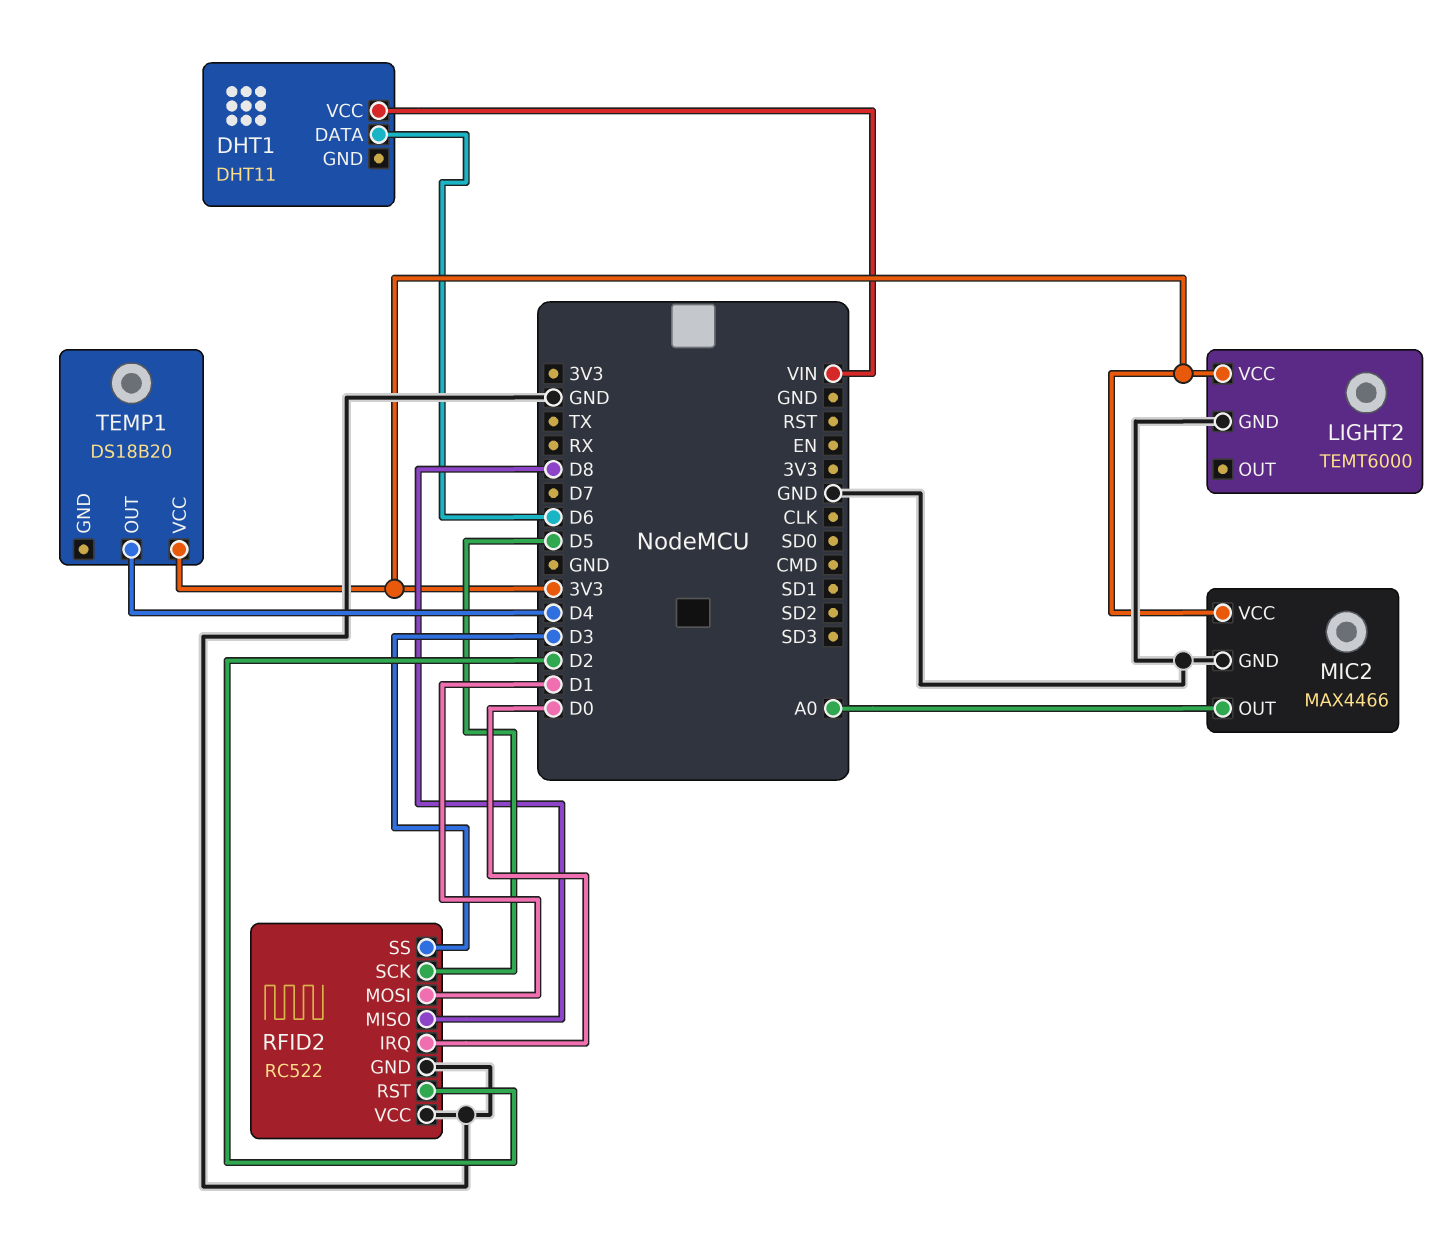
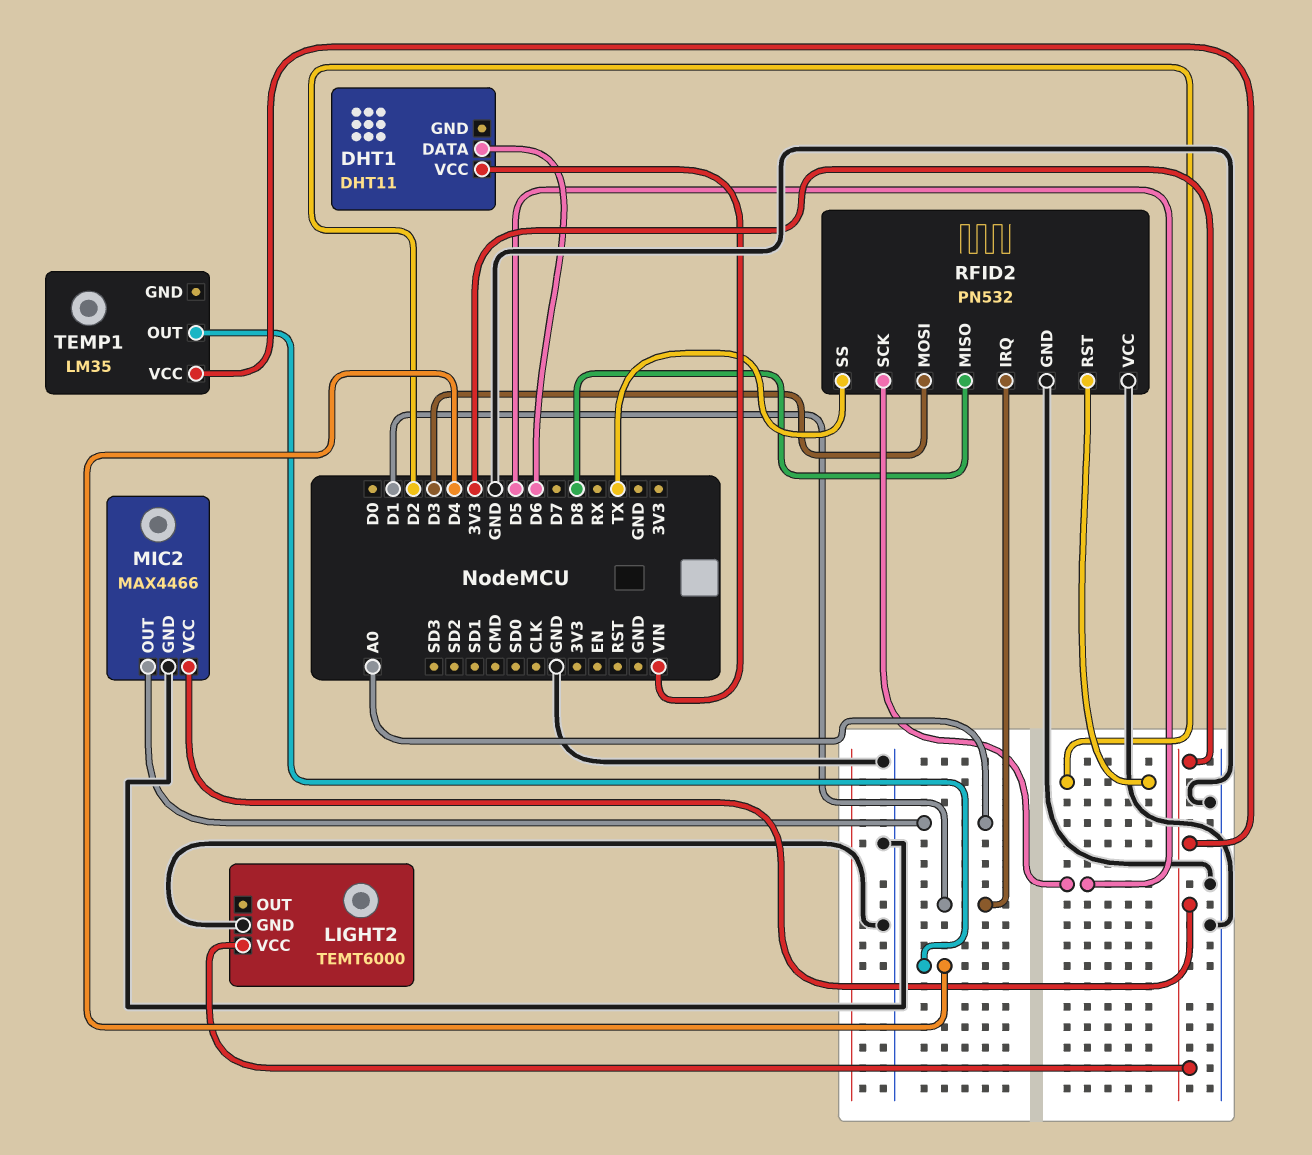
RFID2: RC522 -> PN532
RFID2 pin IRQ: D0 -> D1
RFID2 pin MOSI: D1 -> D3
RFID2 pin SS: D3 -> TX
TEMP1: DS18B20 -> LM35

